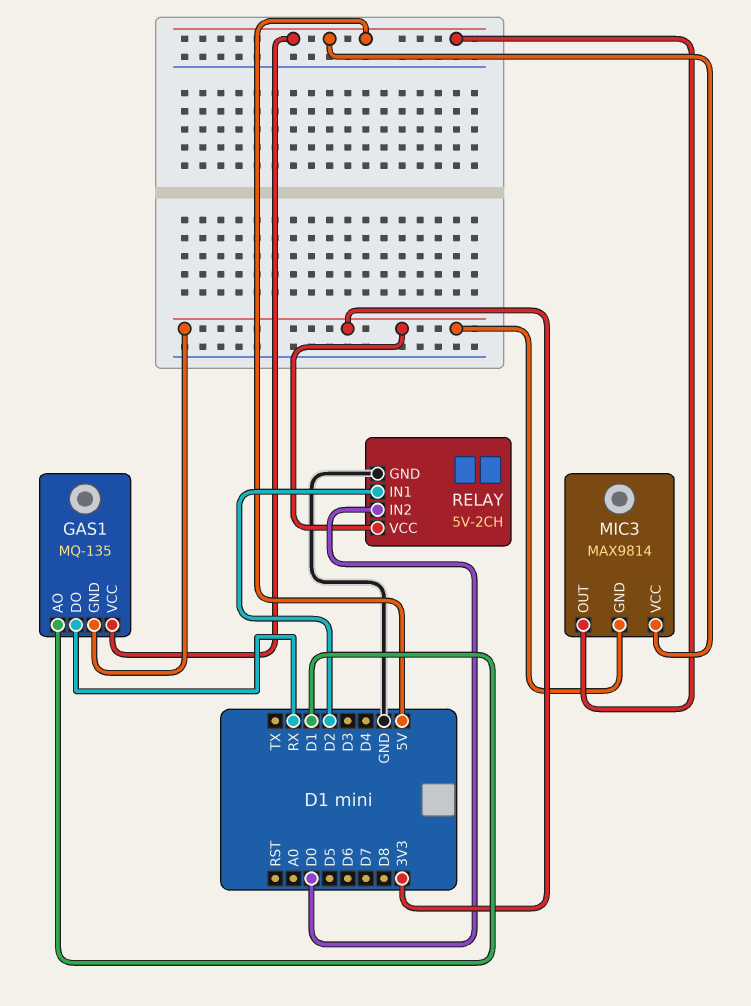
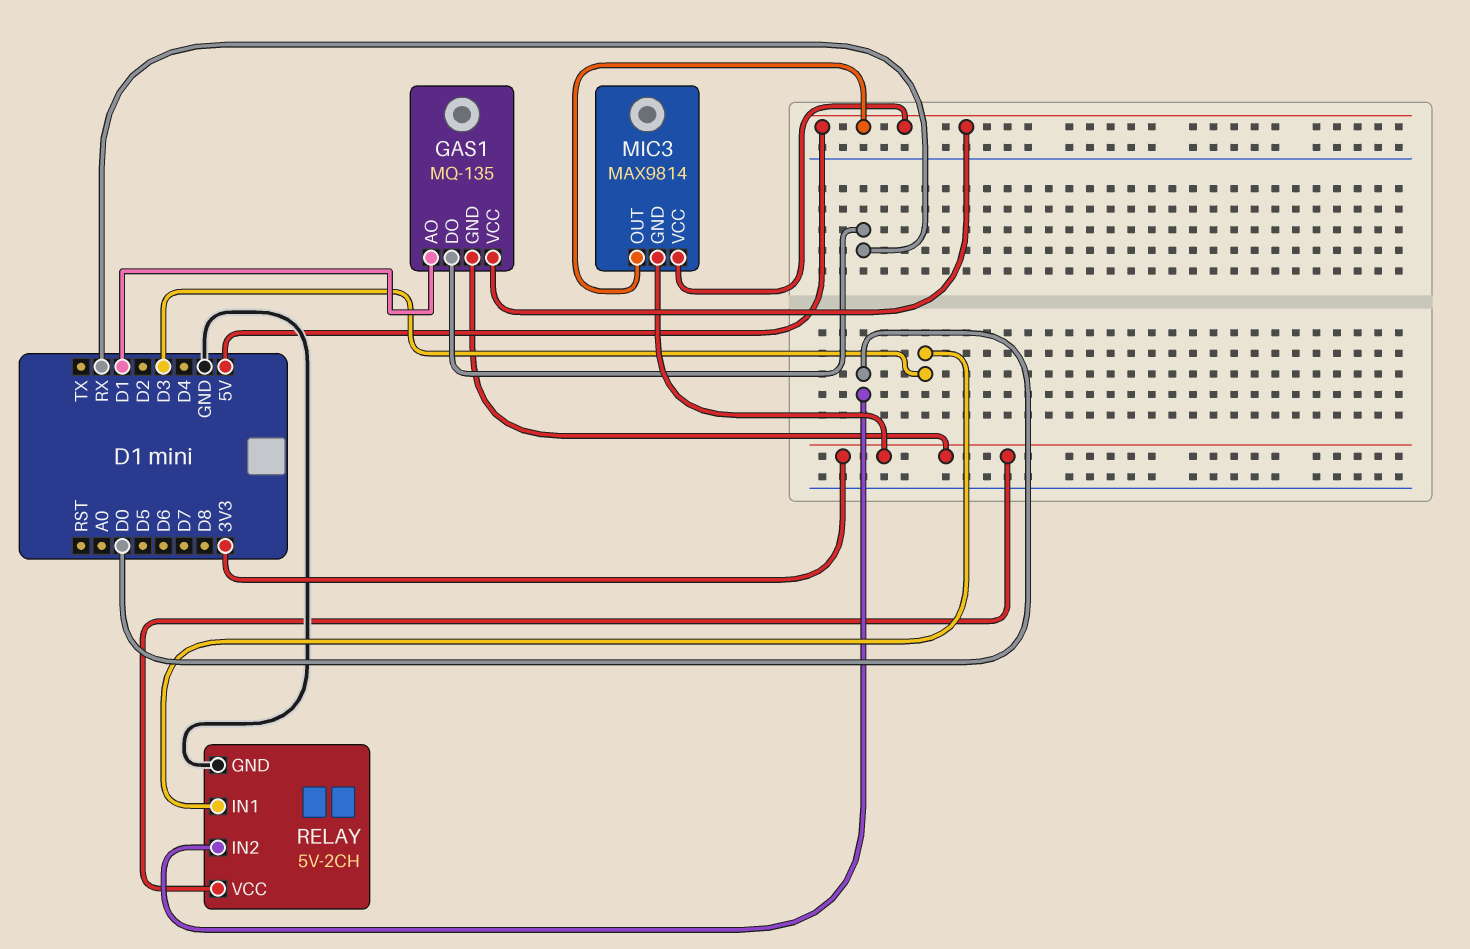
RELAY pin IN1: D2 -> D3

